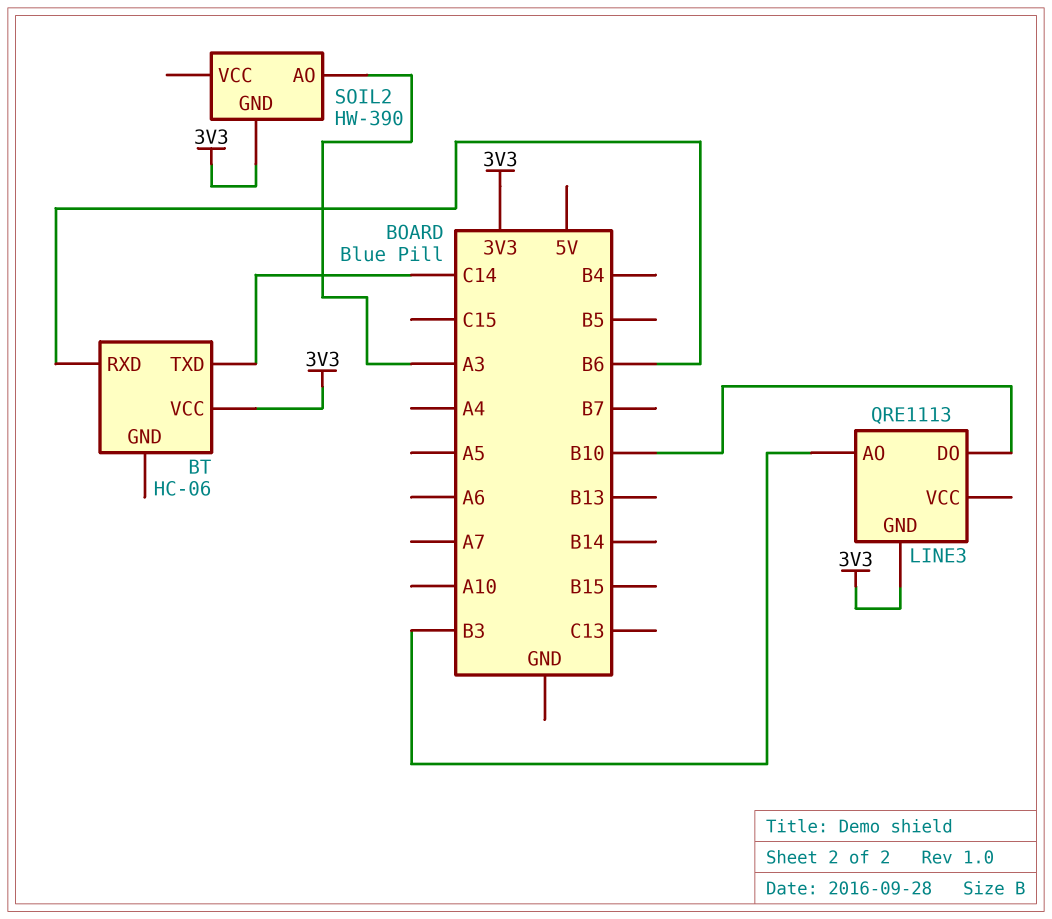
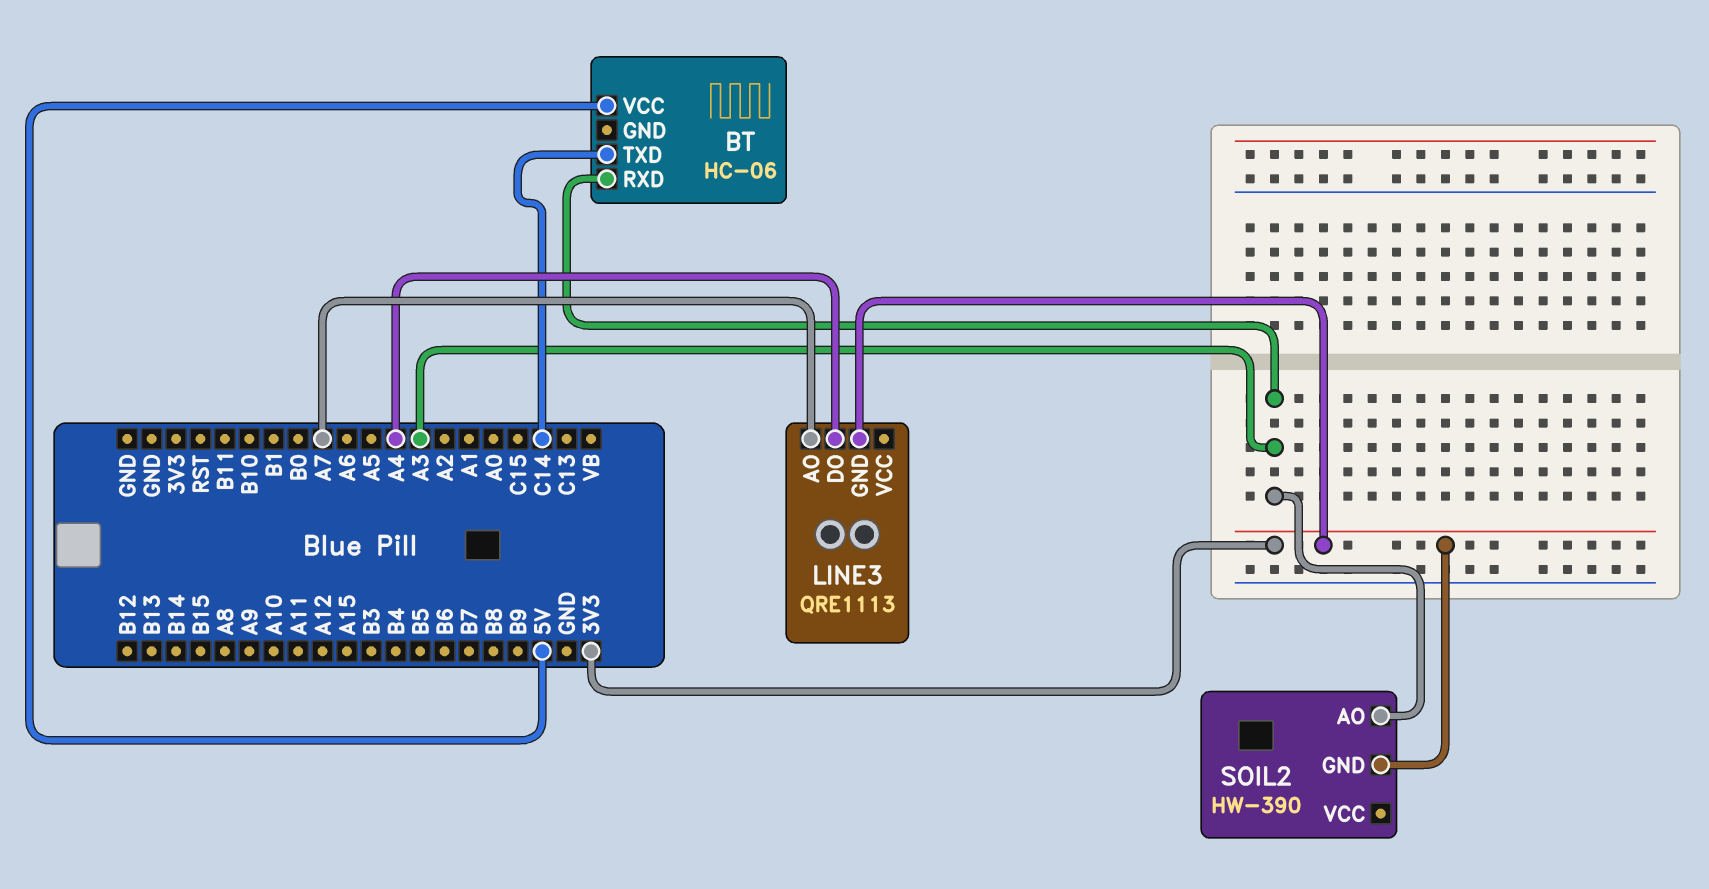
BT pin RXD: B6 -> A3
BT pin VCC: 3V3 -> 5V
LINE3 pin AO: B3 -> A7
LINE3 pin DO: B10 -> A4

